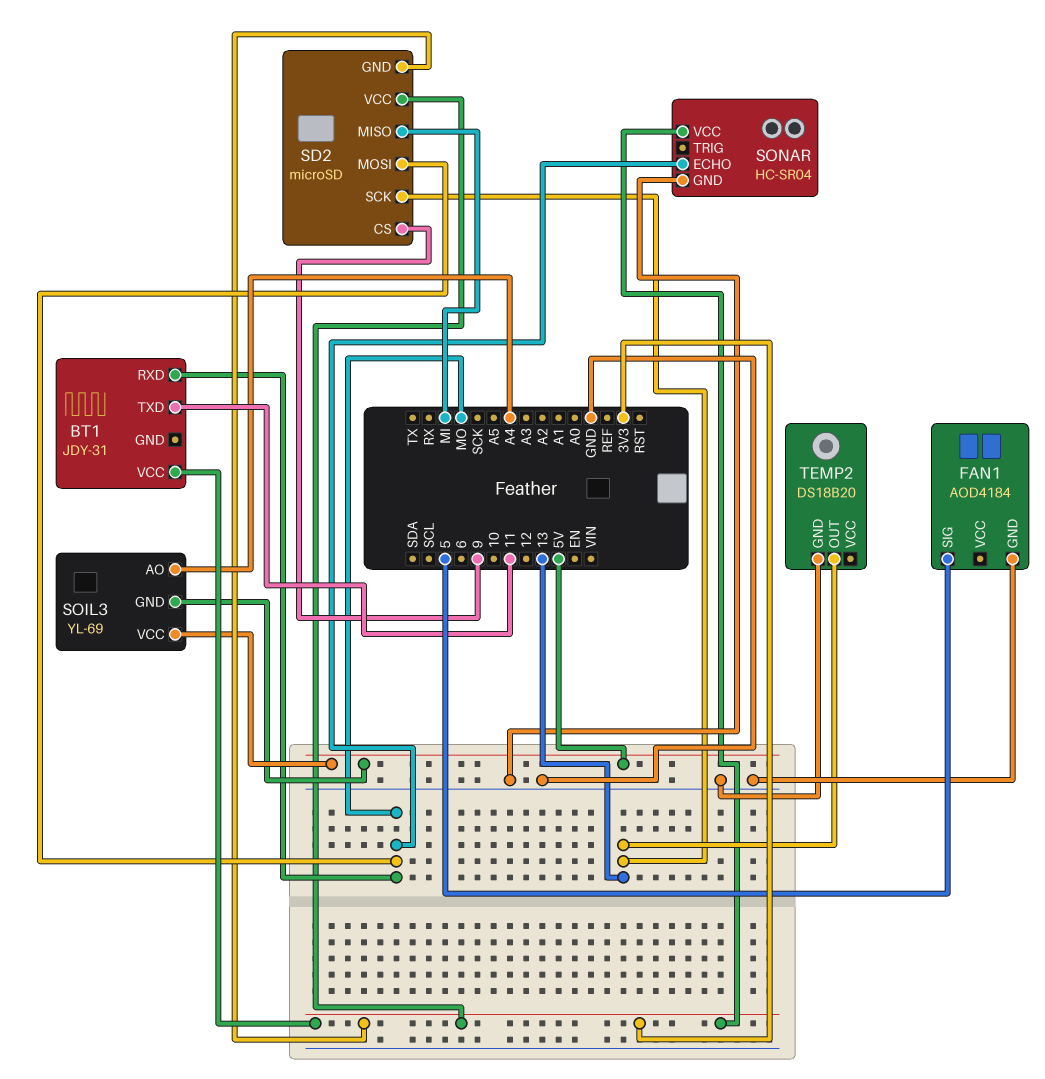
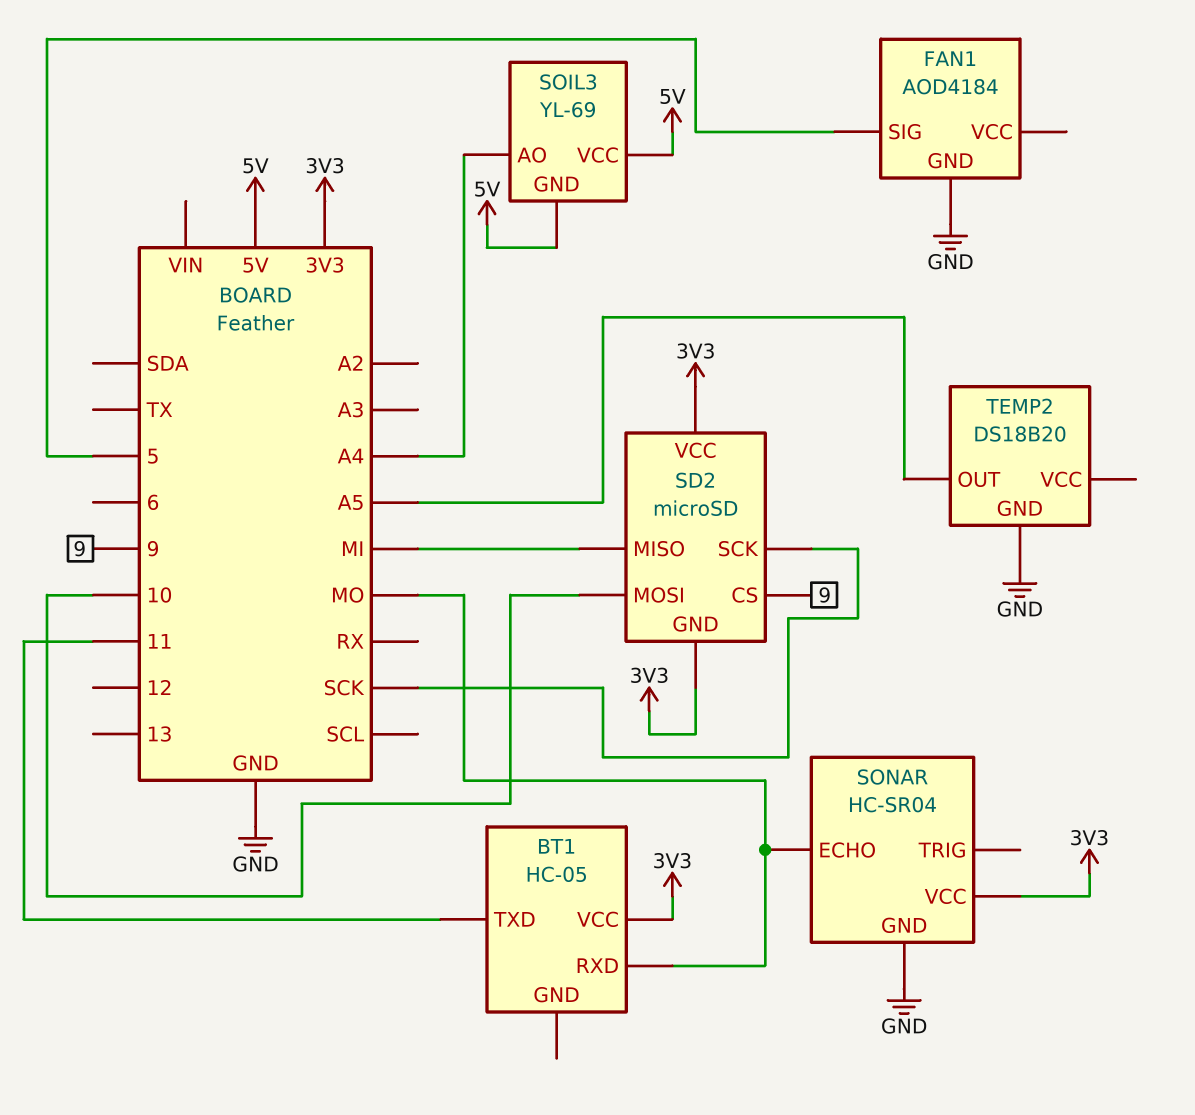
BT1: JDY-31 -> HC-05
SD2 pin MOSI: MO -> 10
SD2 pin SCK: 13 -> SCK
TEMP2 pin OUT: 13 -> A5

